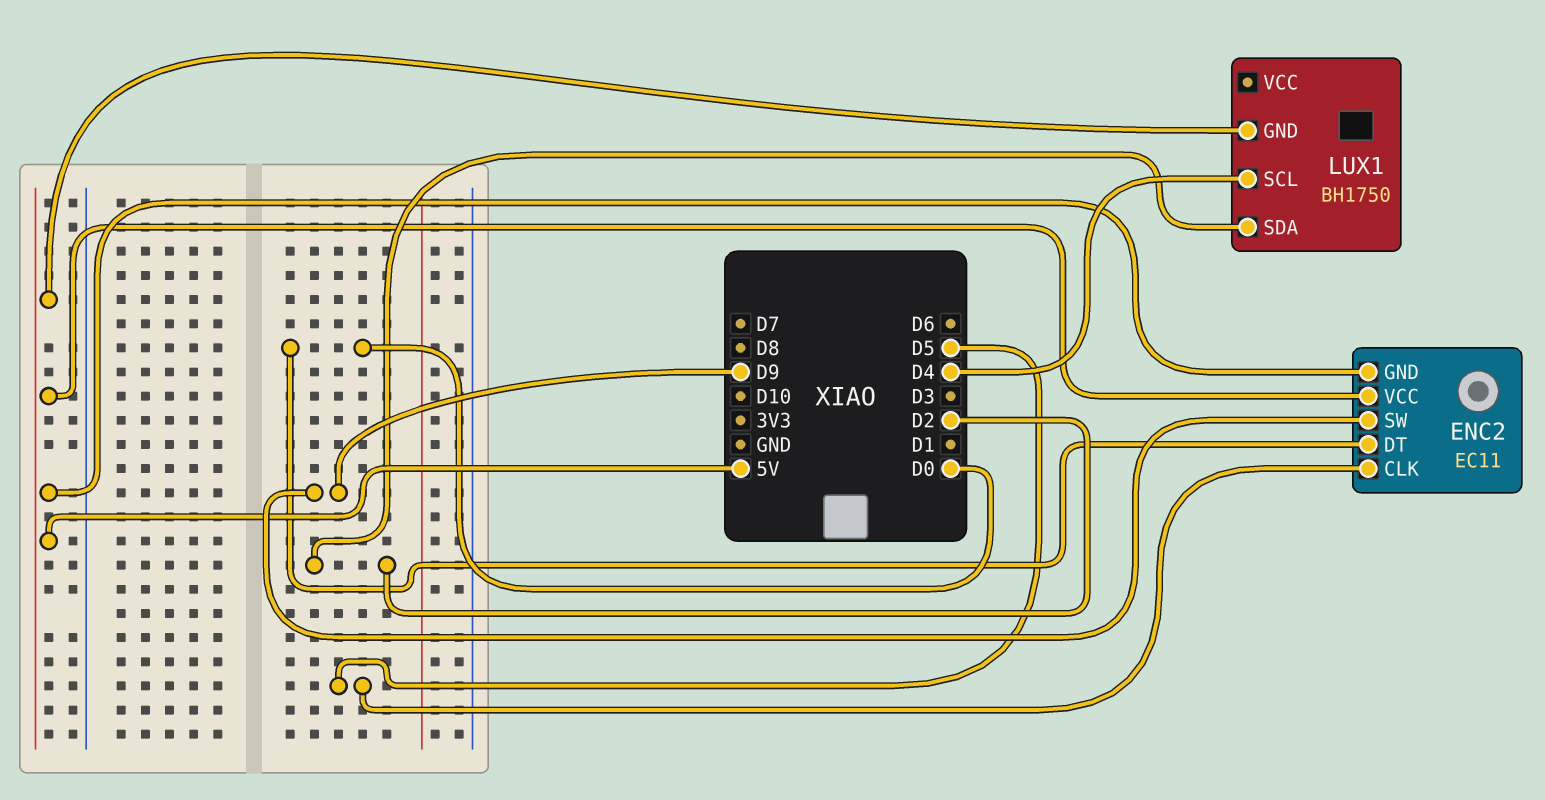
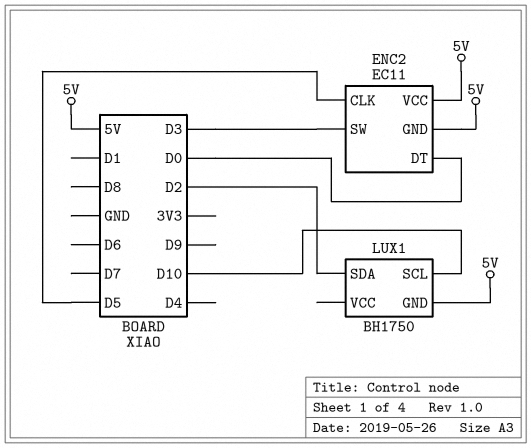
ENC2 pin SW: D9 -> D3
LUX1 pin SCL: D4 -> D10

